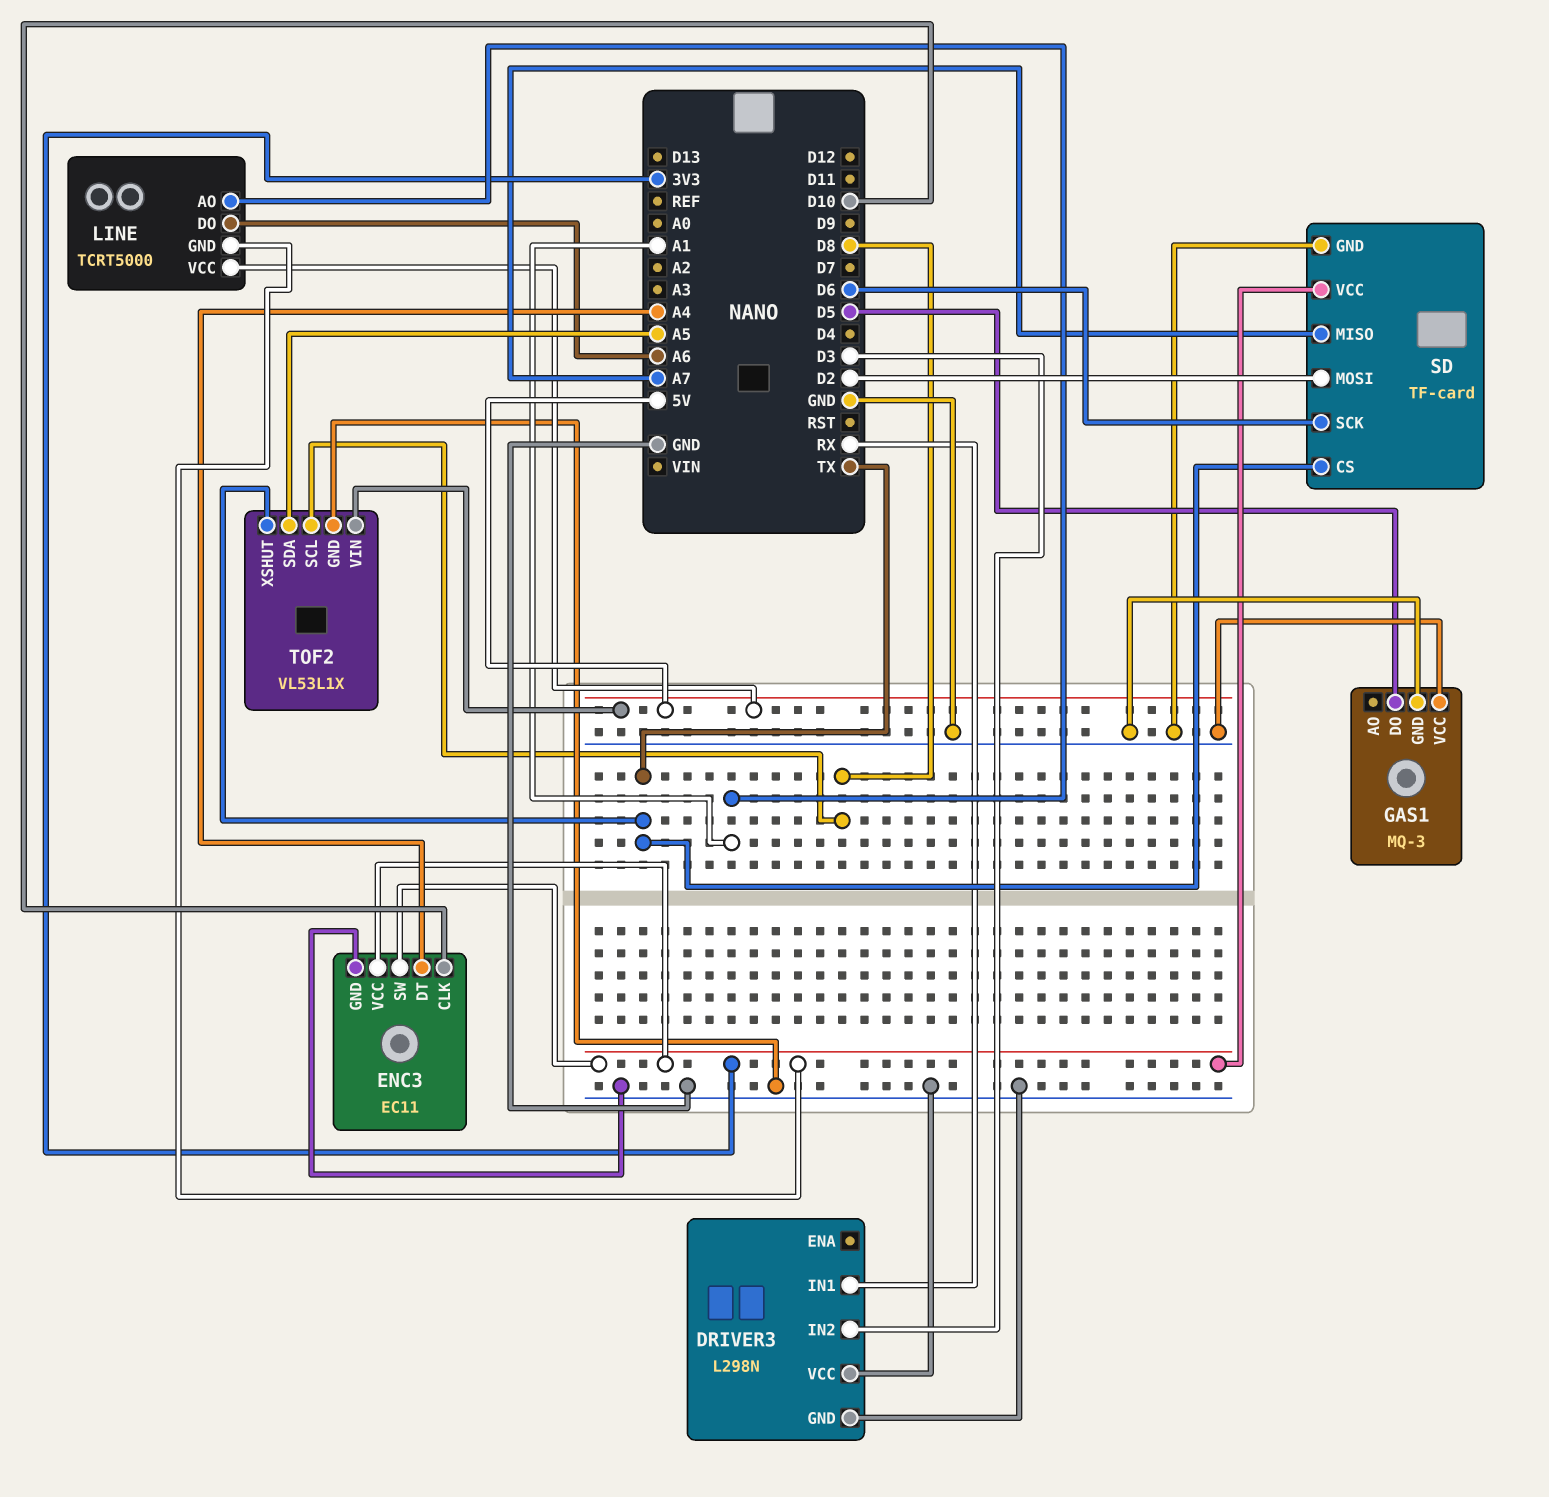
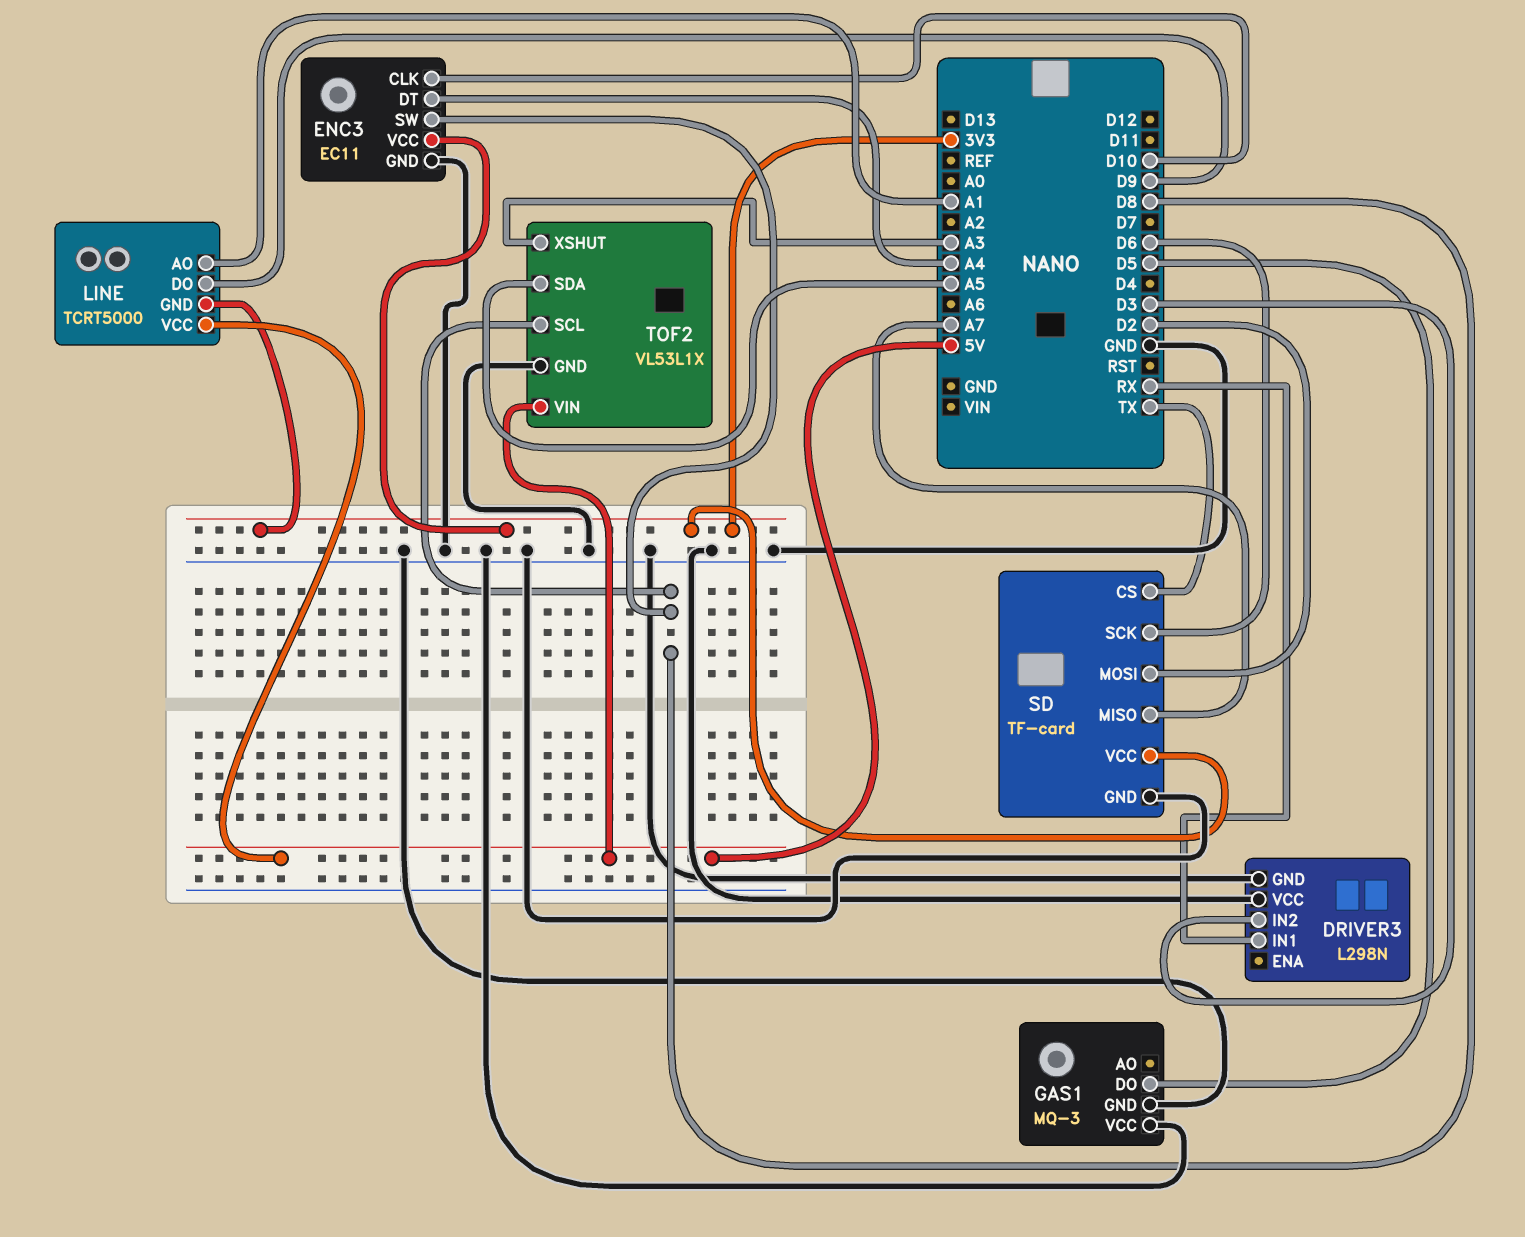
ENC3 pin SW: 3V3 -> D8
LINE pin DO: A6 -> D9
TOF2 pin XSHUT: TX -> A3

